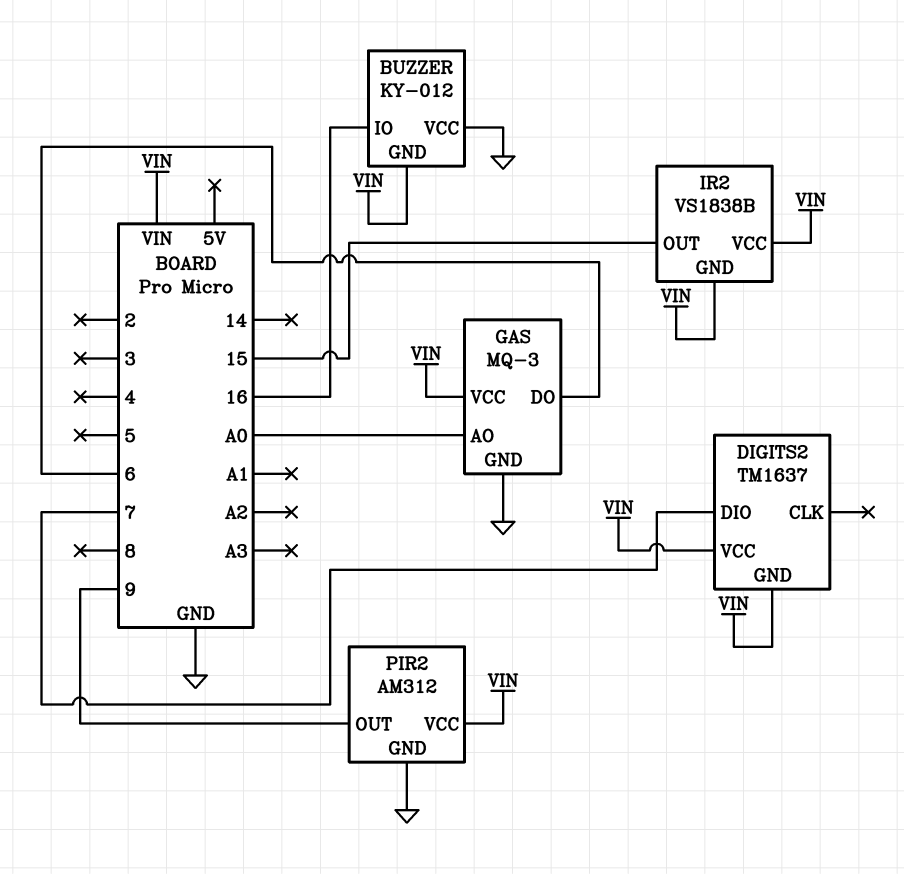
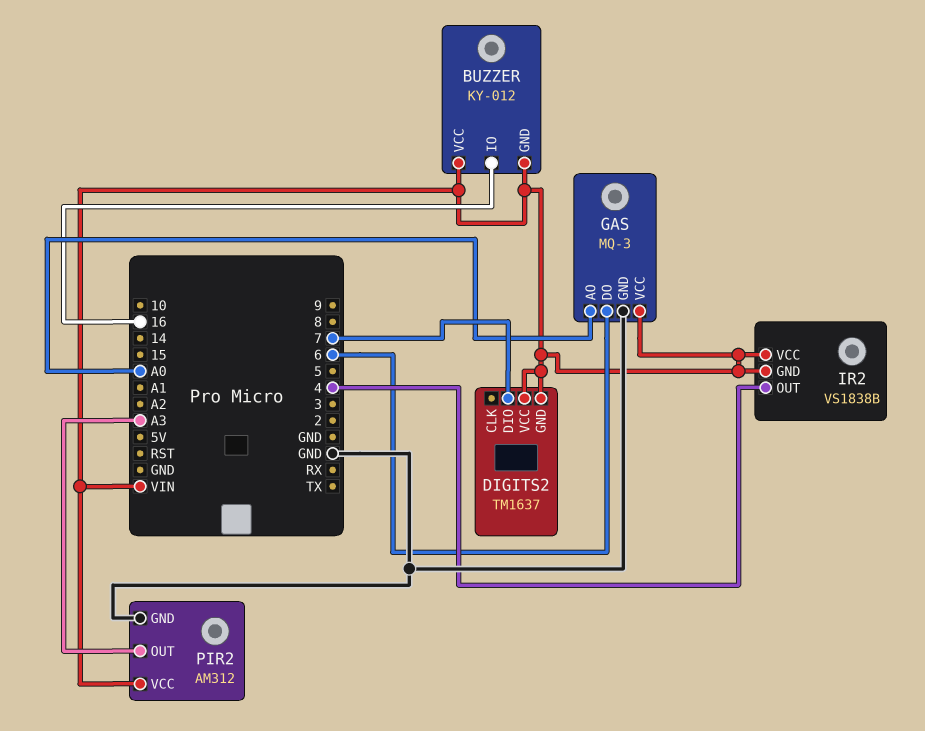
BUZZER pin VCC: GND -> VIN
IR2 pin OUT: 15 -> 4
PIR2 pin OUT: 9 -> A3

